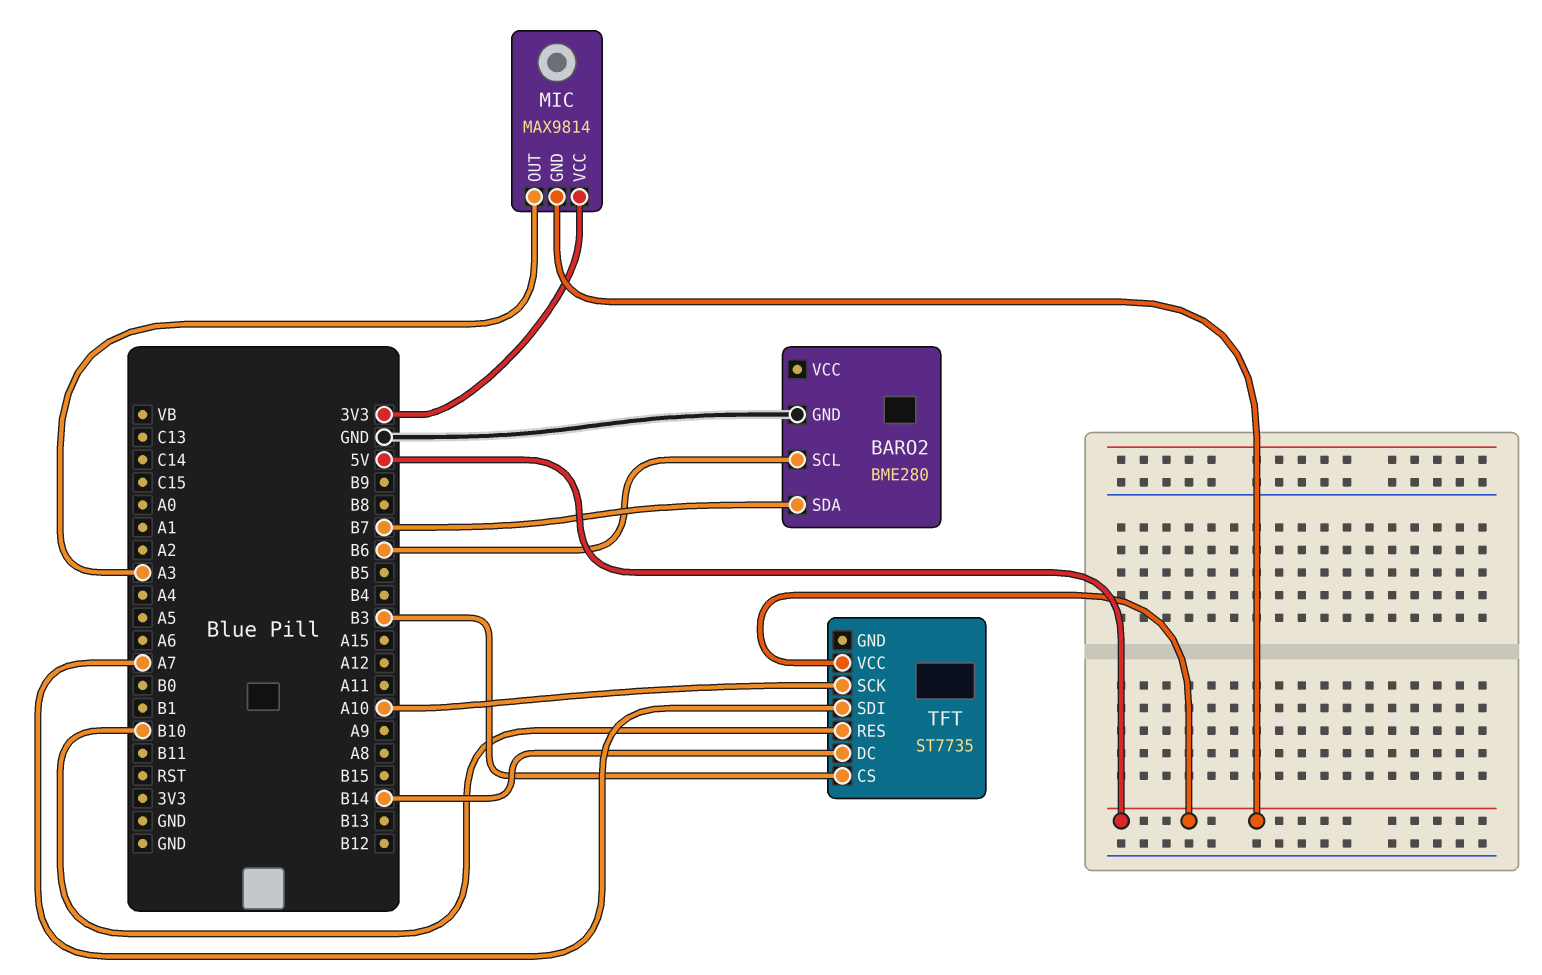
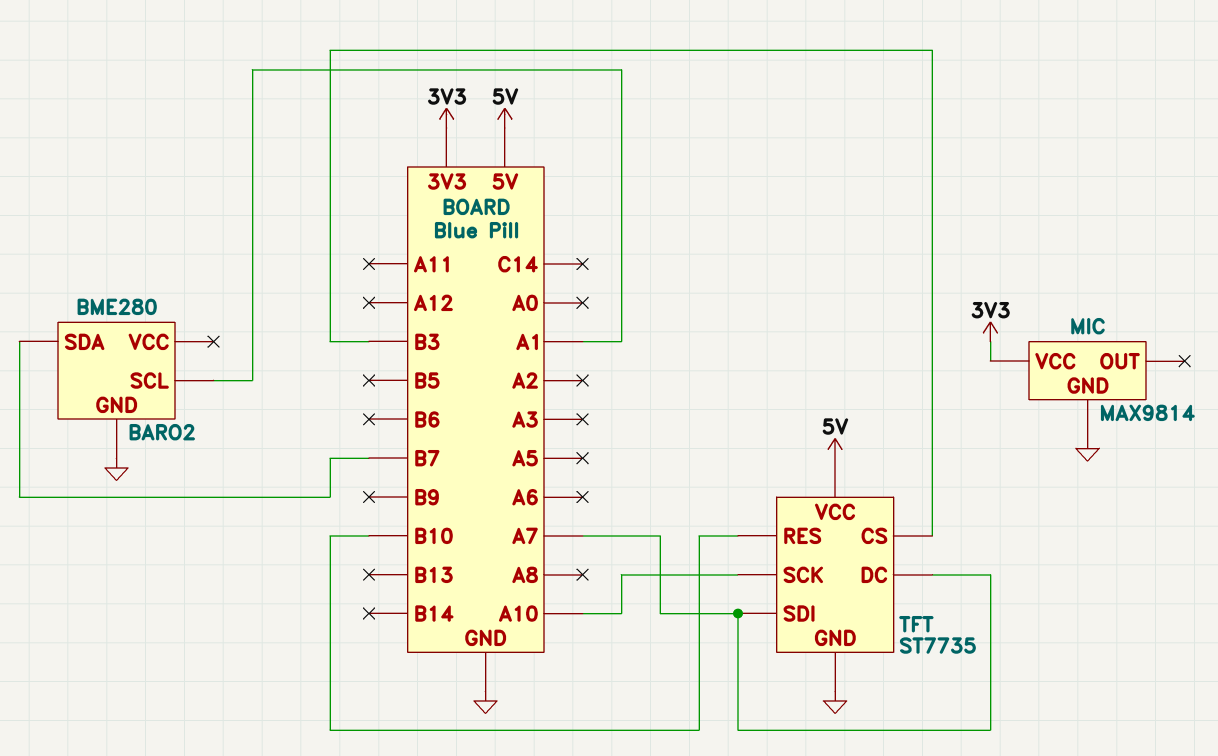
BARO2 pin SCL: B6 -> A1
MIC pin GND: 5V -> GND
MIC pin OUT: A3 -> none
TFT pin DC: B14 -> A7
TFT pin GND: none -> GND

